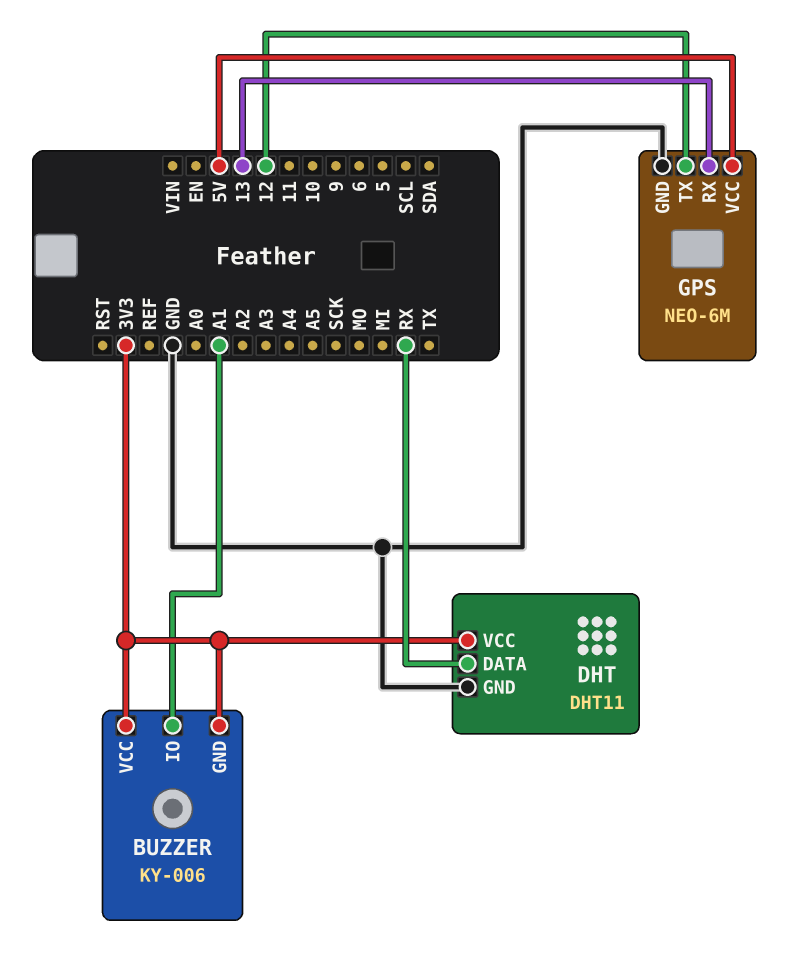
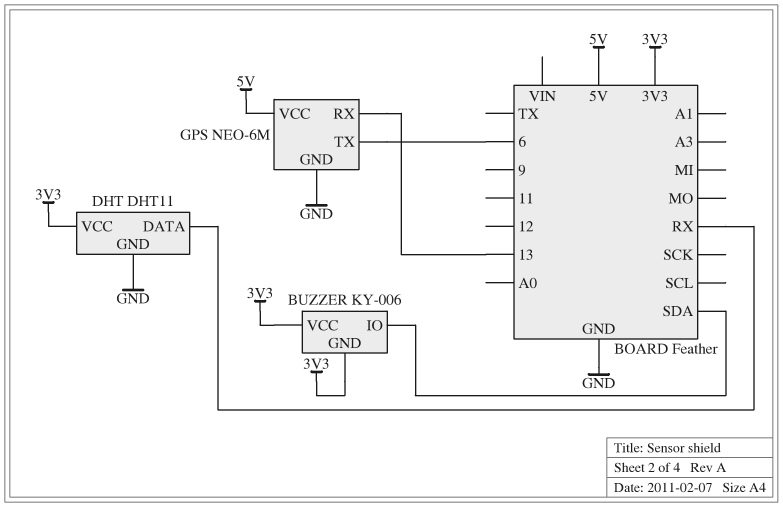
BUZZER pin IO: A1 -> SDA
GPS pin TX: 12 -> 6

